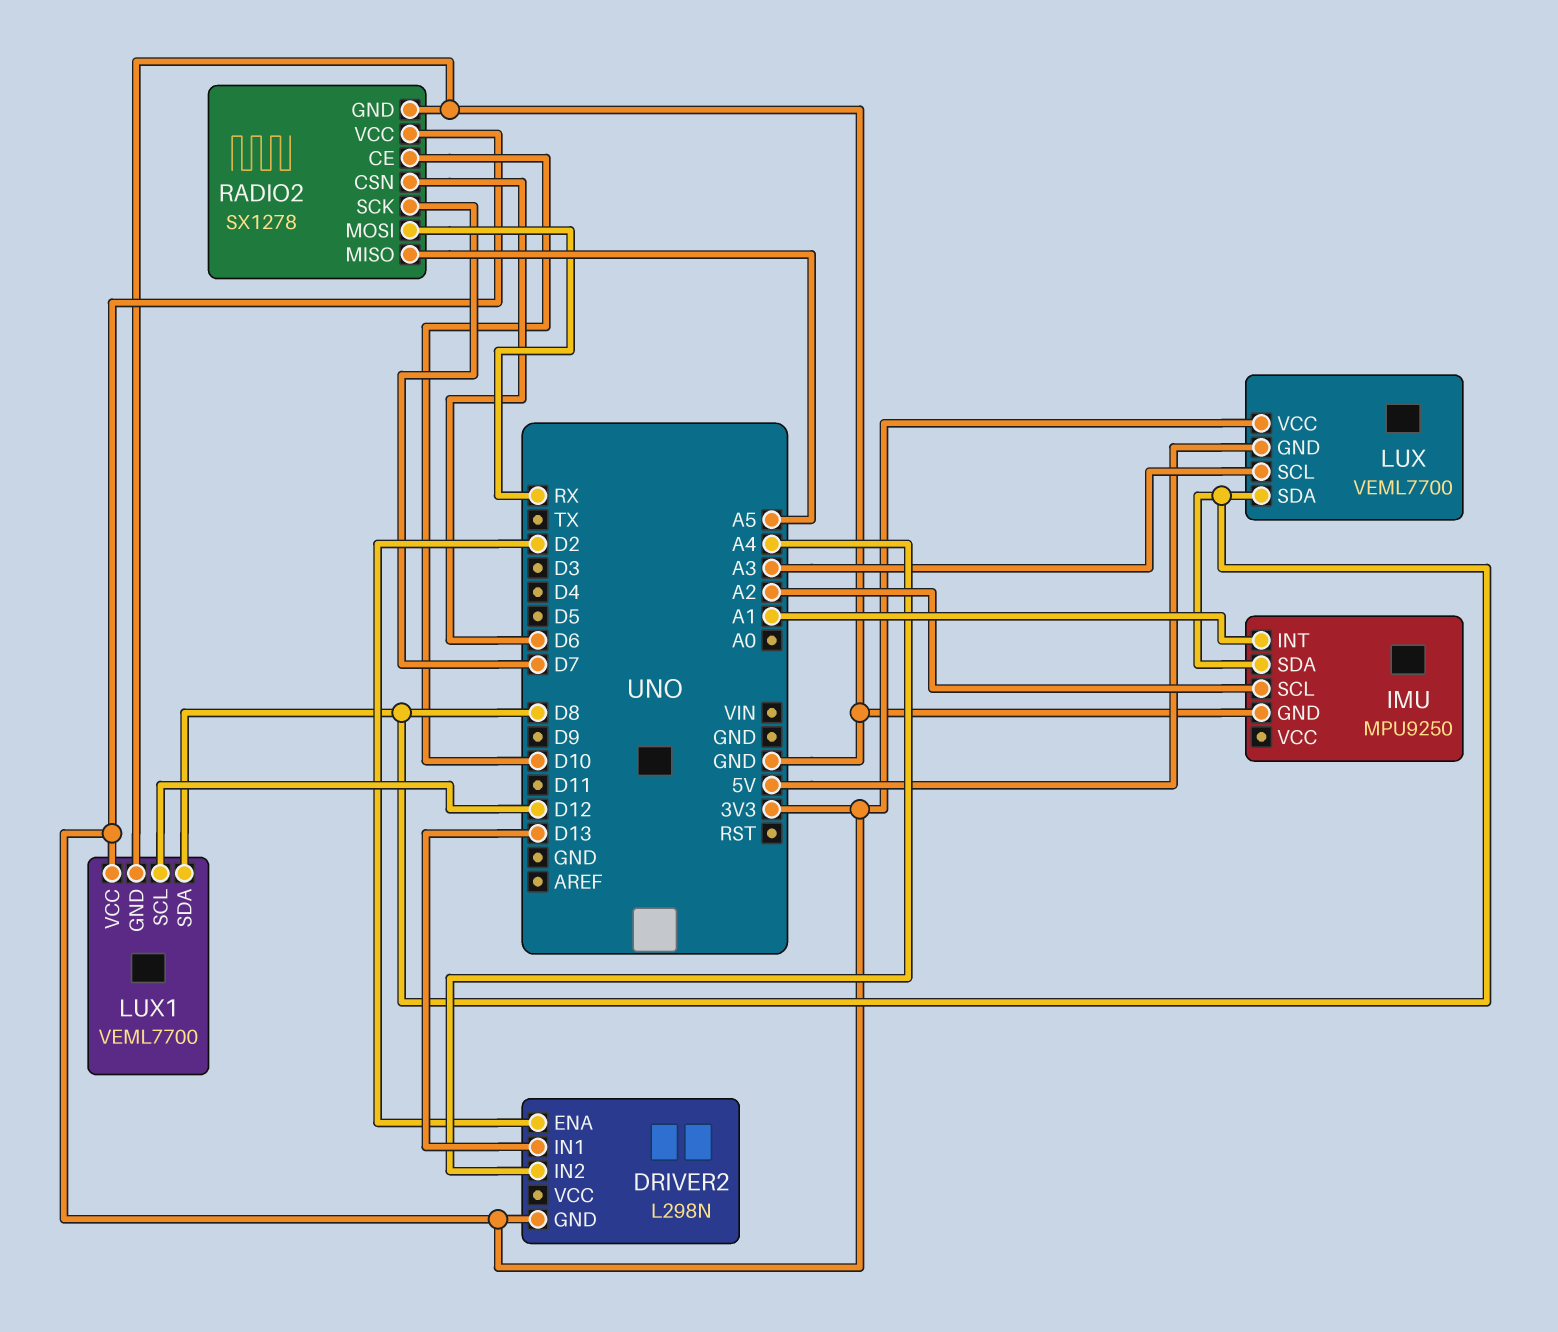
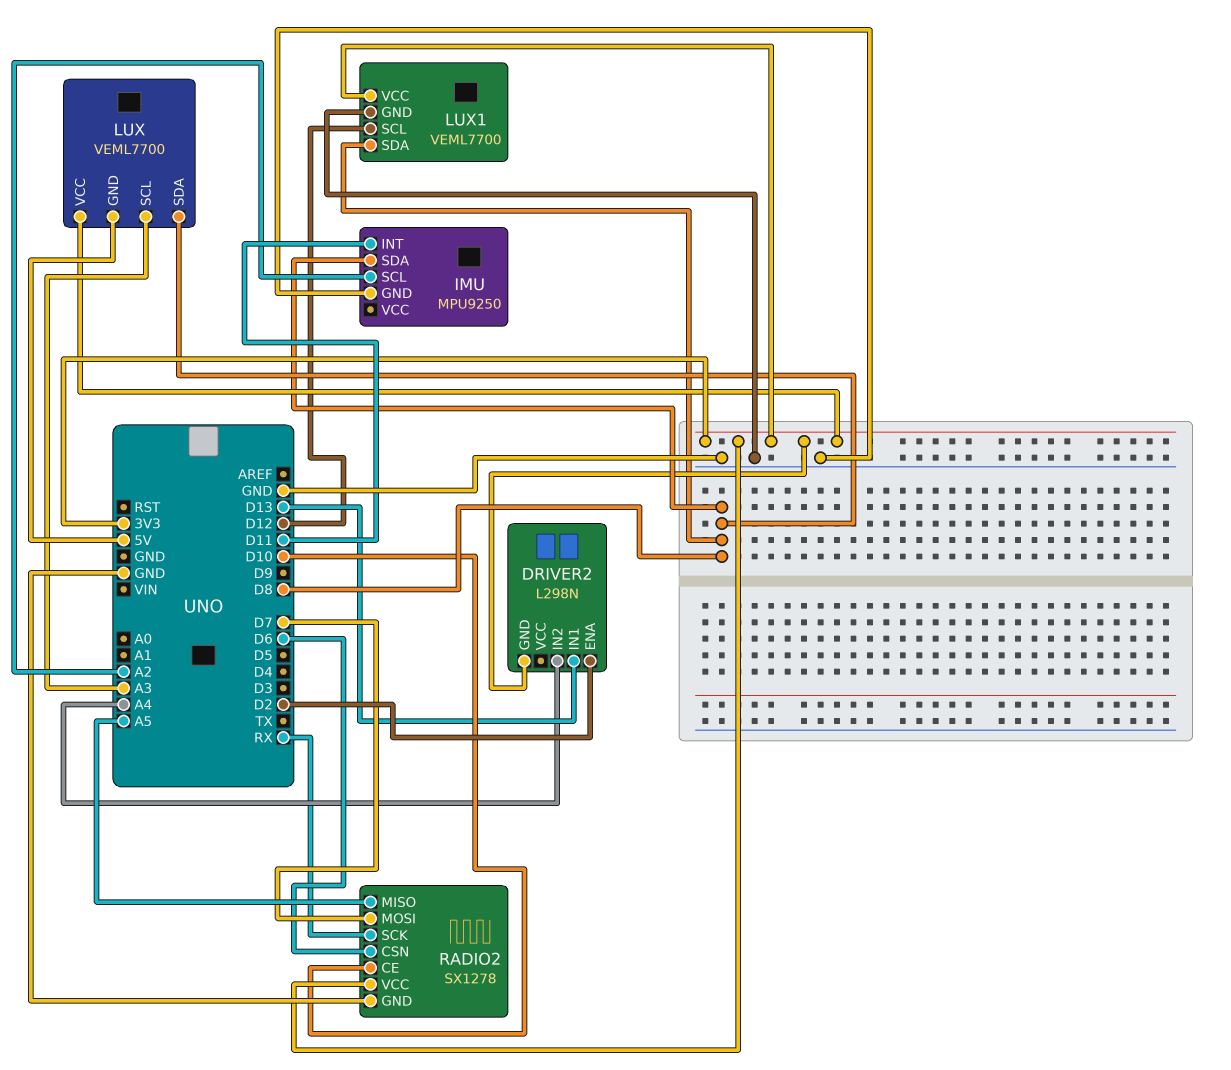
IMU pin INT: A1 -> D11
RADIO2 pin MOSI: RX -> D7
RADIO2 pin SCK: D7 -> RX

